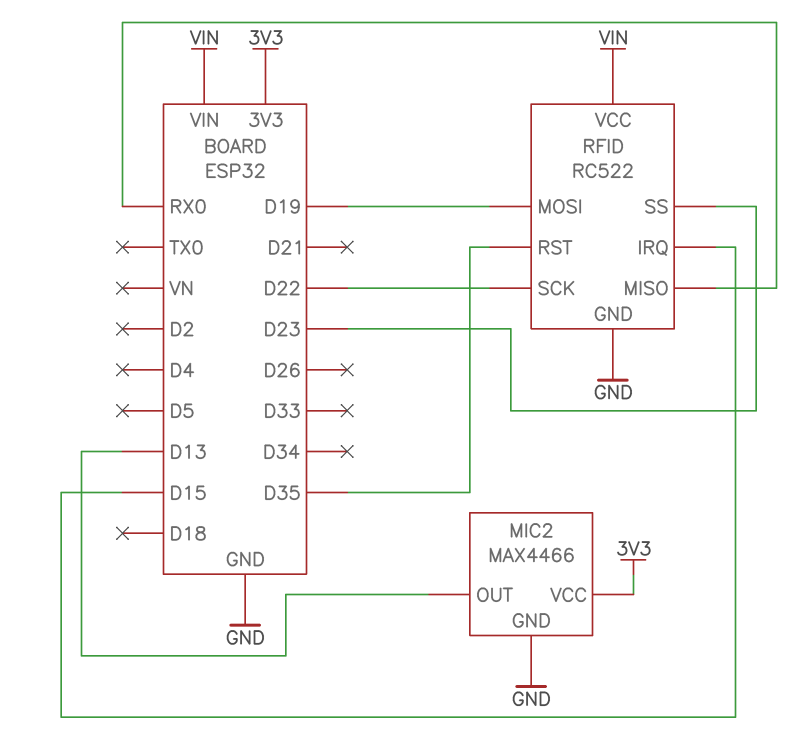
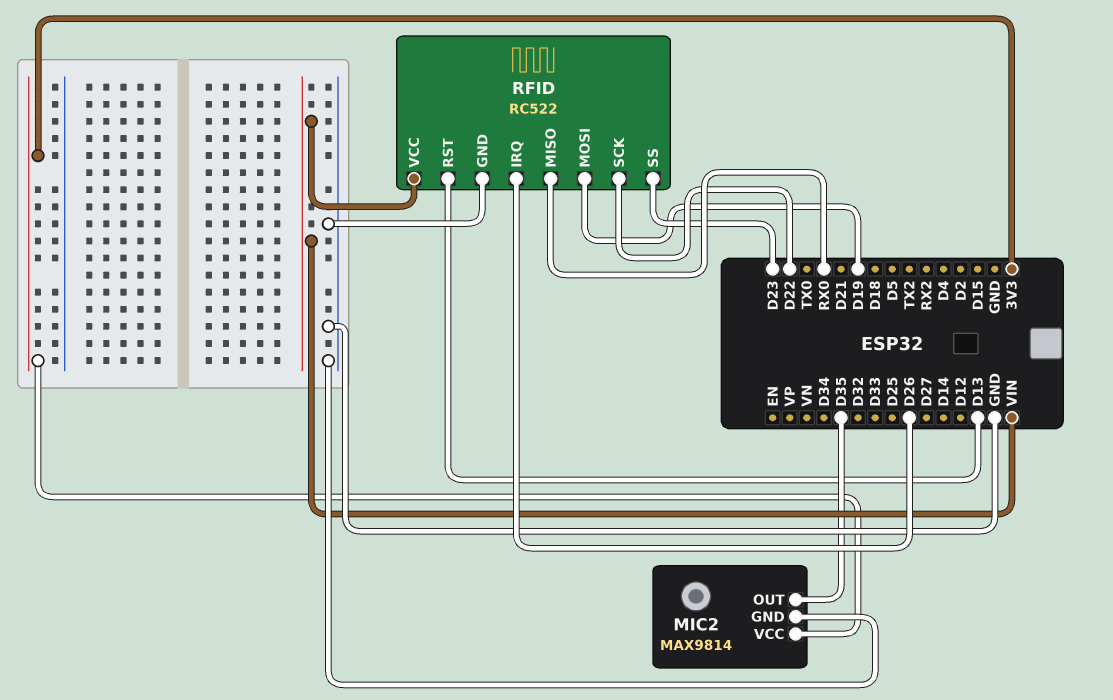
MIC2: MAX4466 -> MAX9814
MIC2 pin OUT: D13 -> D35
RFID pin IRQ: D15 -> D26
RFID pin RST: D35 -> D13

